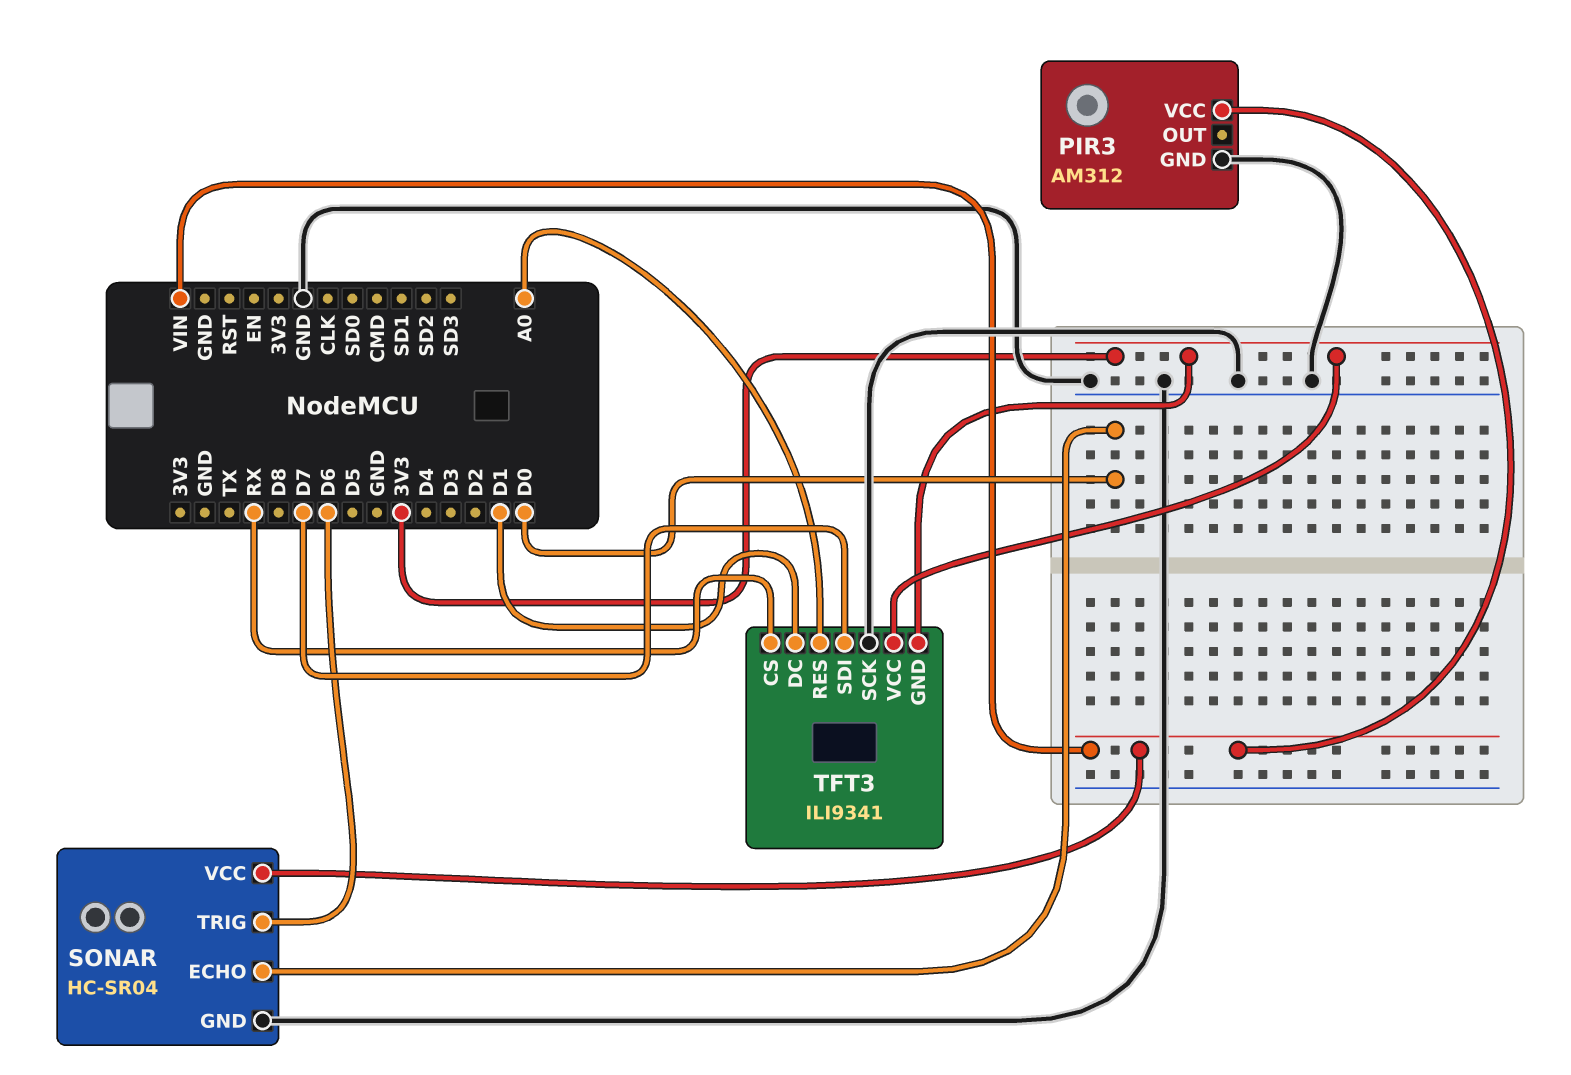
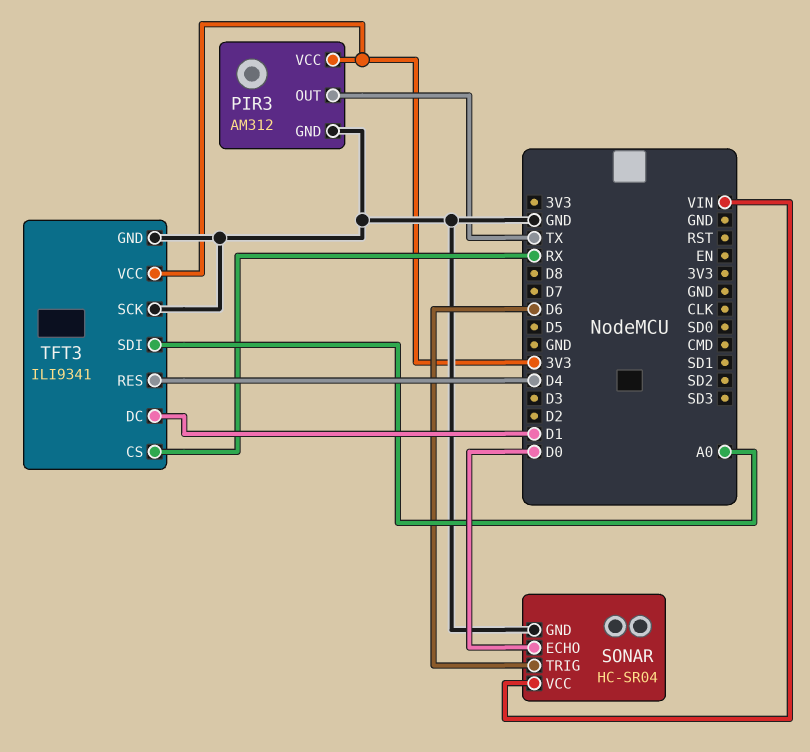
PIR3 pin OUT: none -> TX
PIR3 pin VCC: VIN -> 3V3
TFT3 pin GND: 3V3 -> GND
TFT3 pin RES: A0 -> D4
TFT3 pin SDI: D7 -> A0

